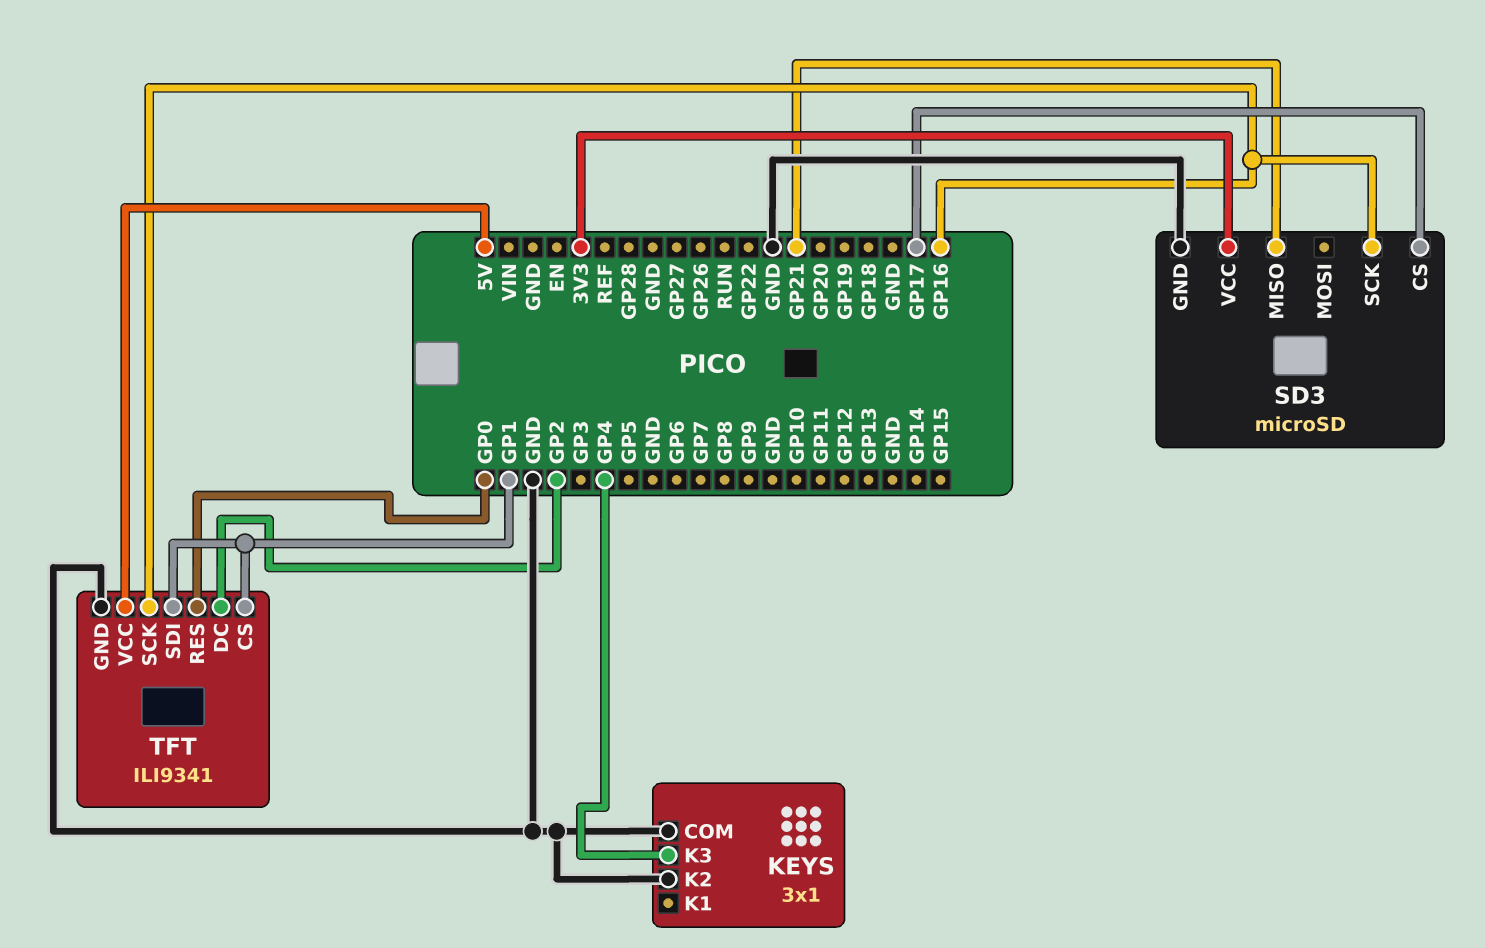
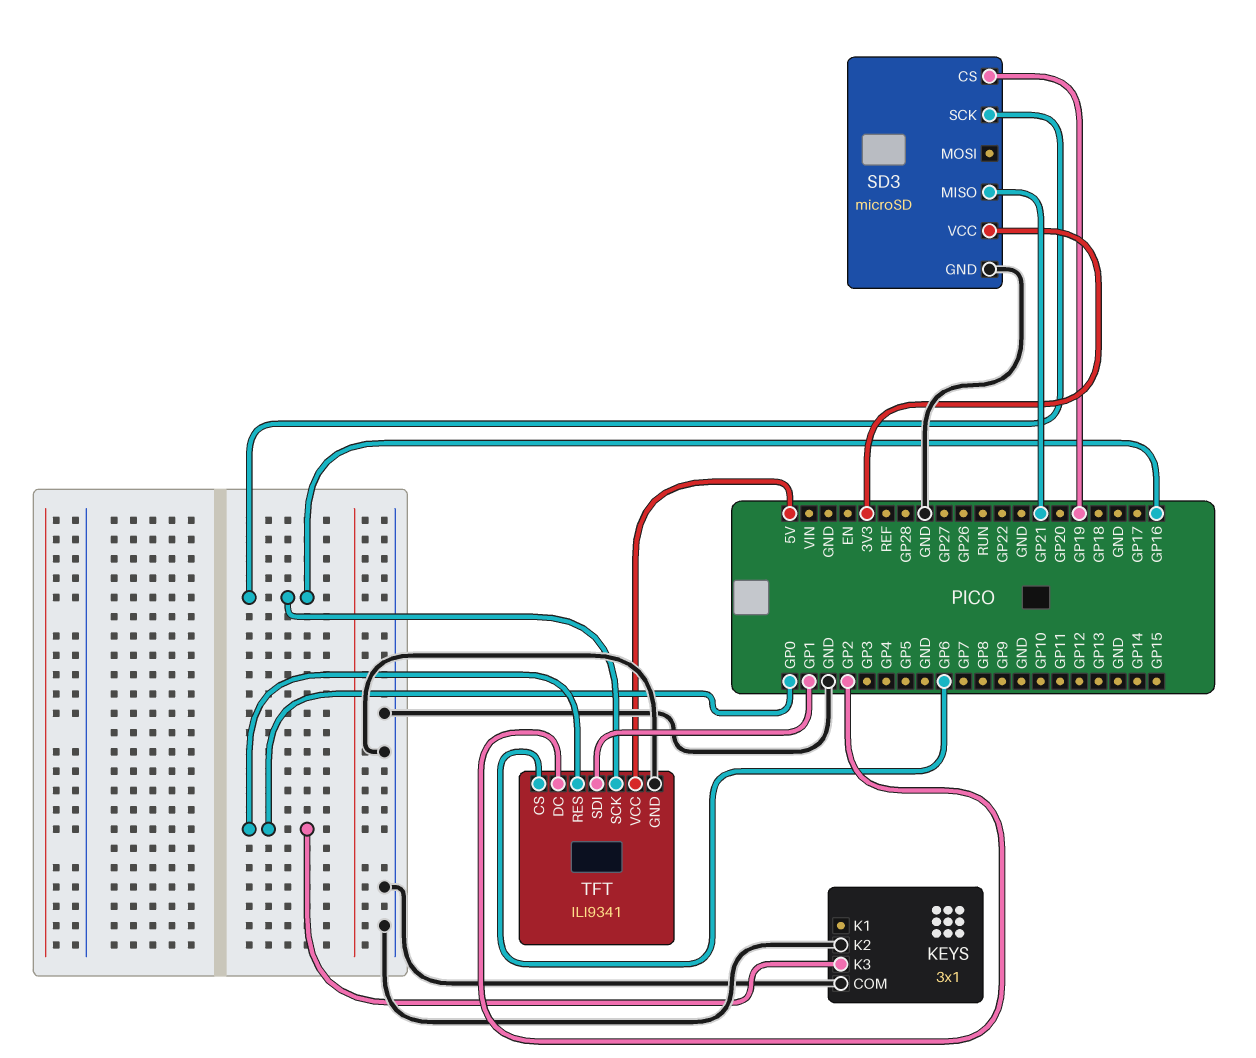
KEYS pin K3: GP4 -> GP0
SD3 pin CS: GP17 -> GP19
TFT pin CS: GP1 -> GP6

